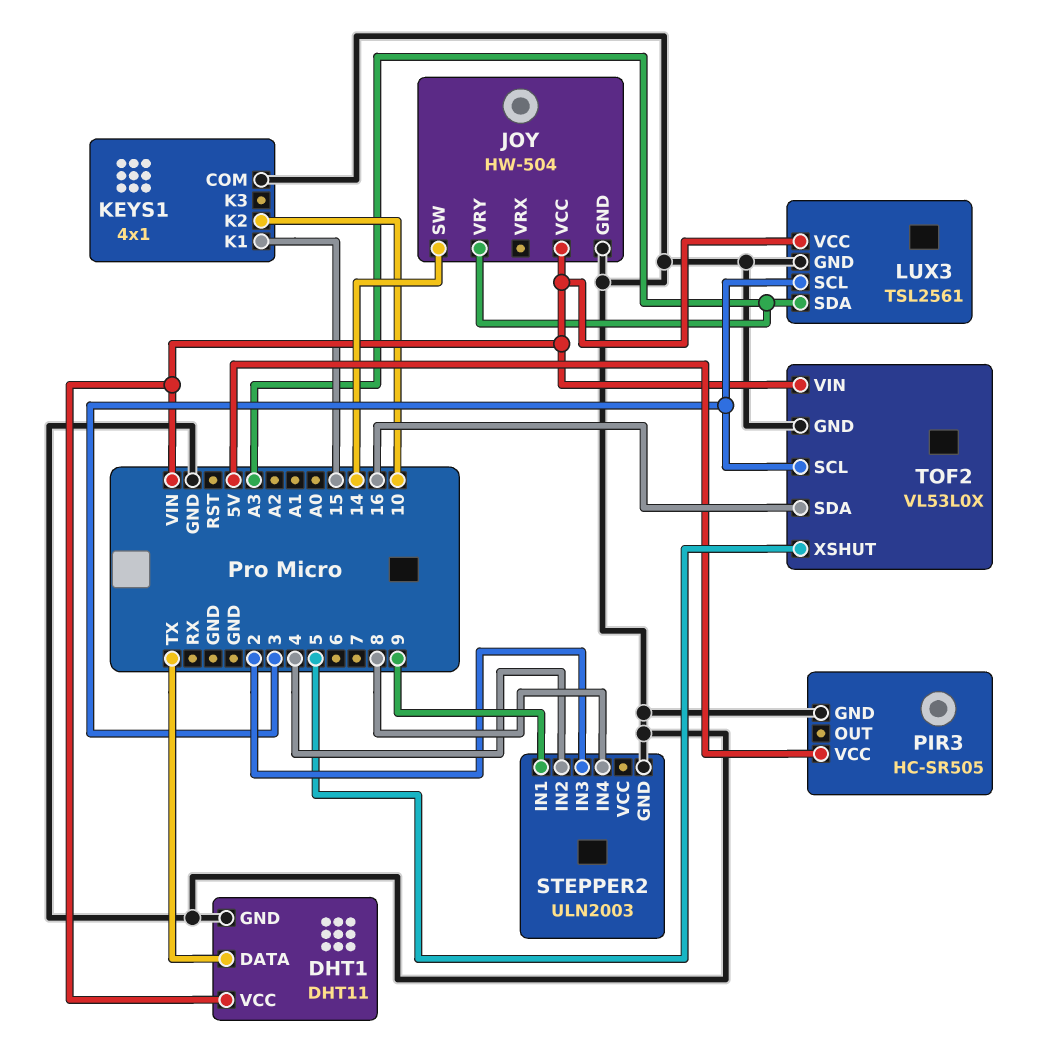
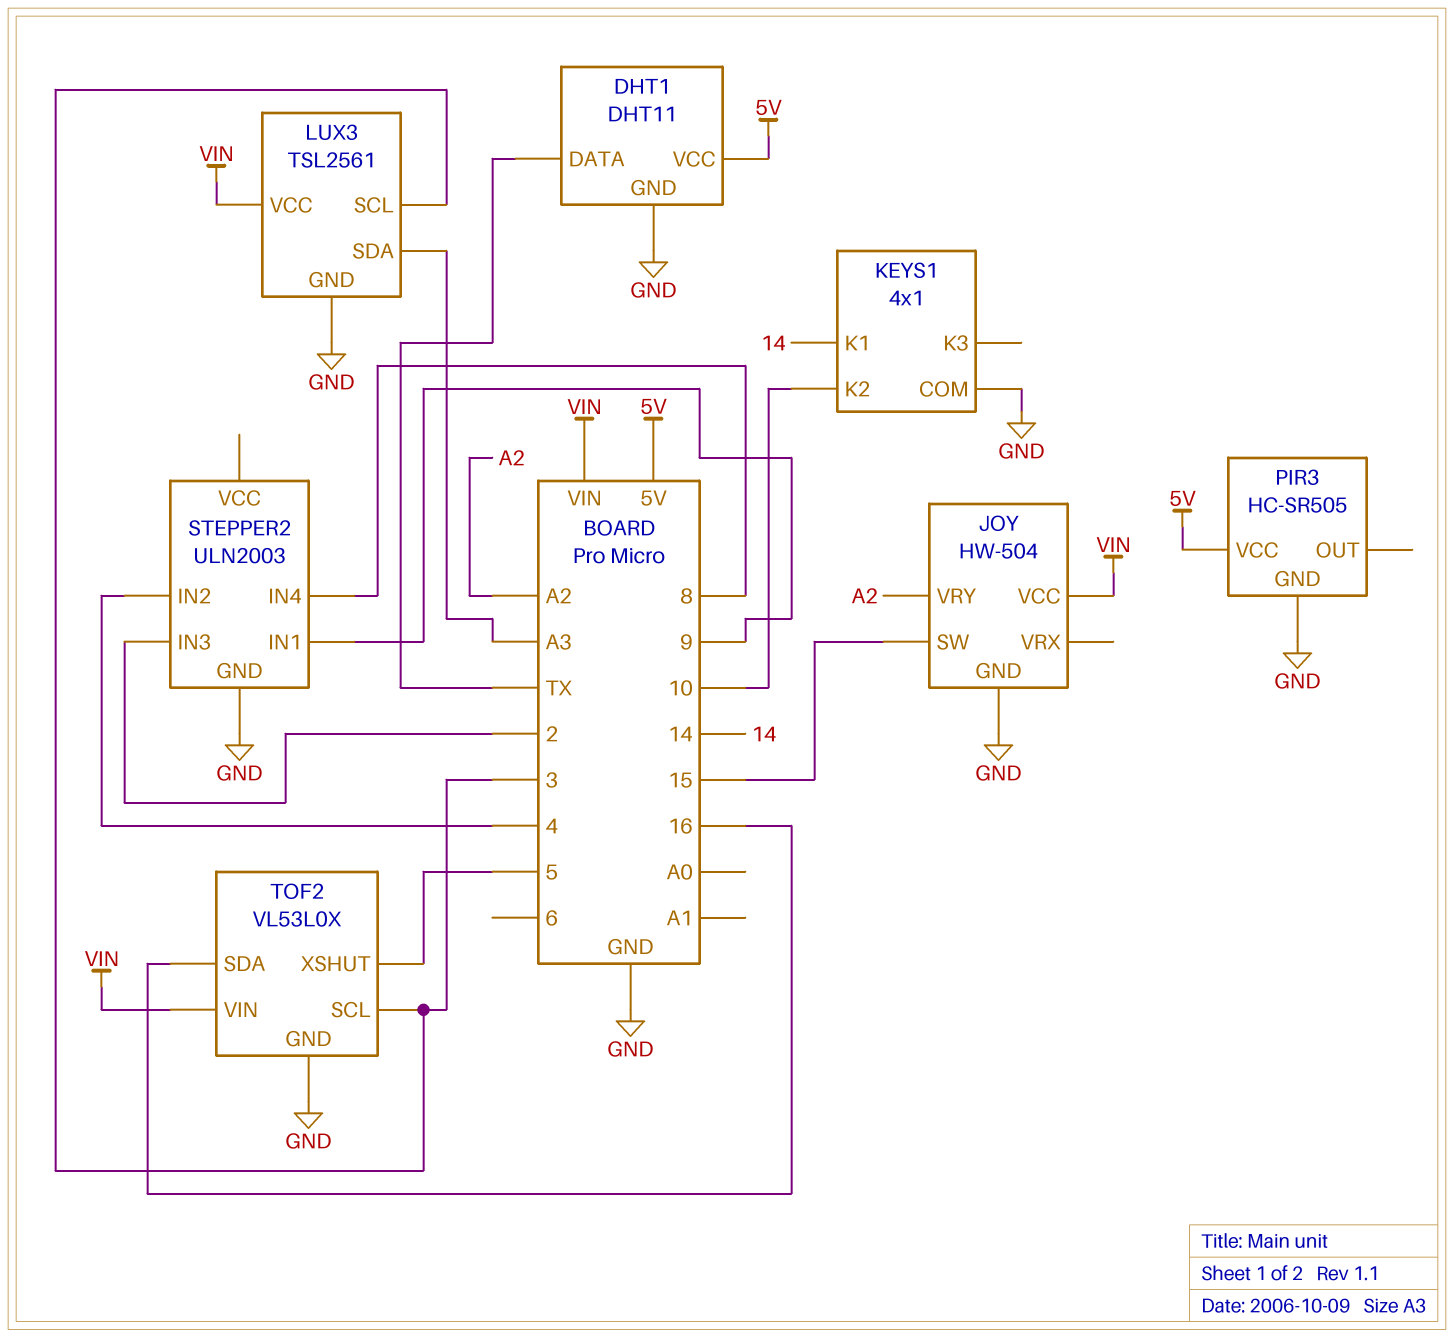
DHT1 pin VCC: VIN -> 5V
JOY pin SW: 14 -> 15
JOY pin VRY: A3 -> A2
KEYS1 pin K1: 15 -> 14

